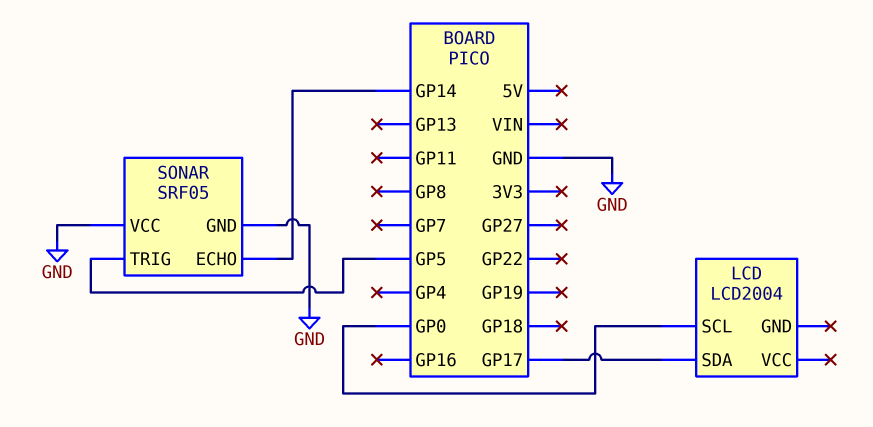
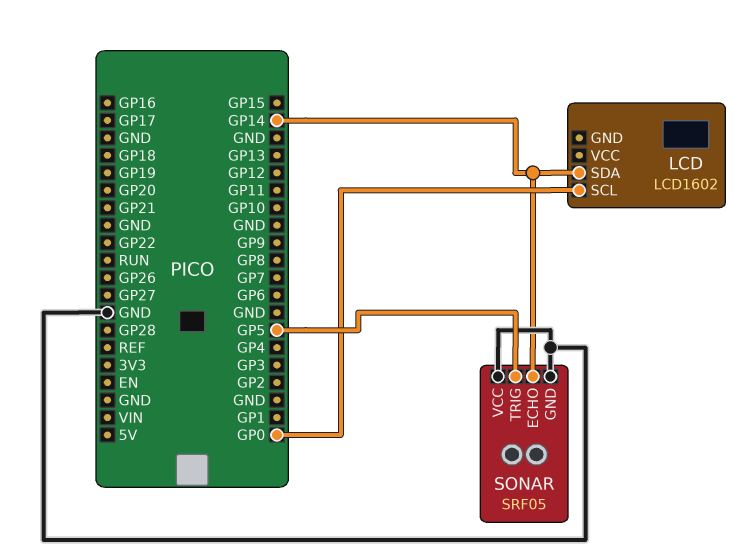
LCD: LCD2004 -> LCD1602
LCD pin SDA: GP17 -> GP14

